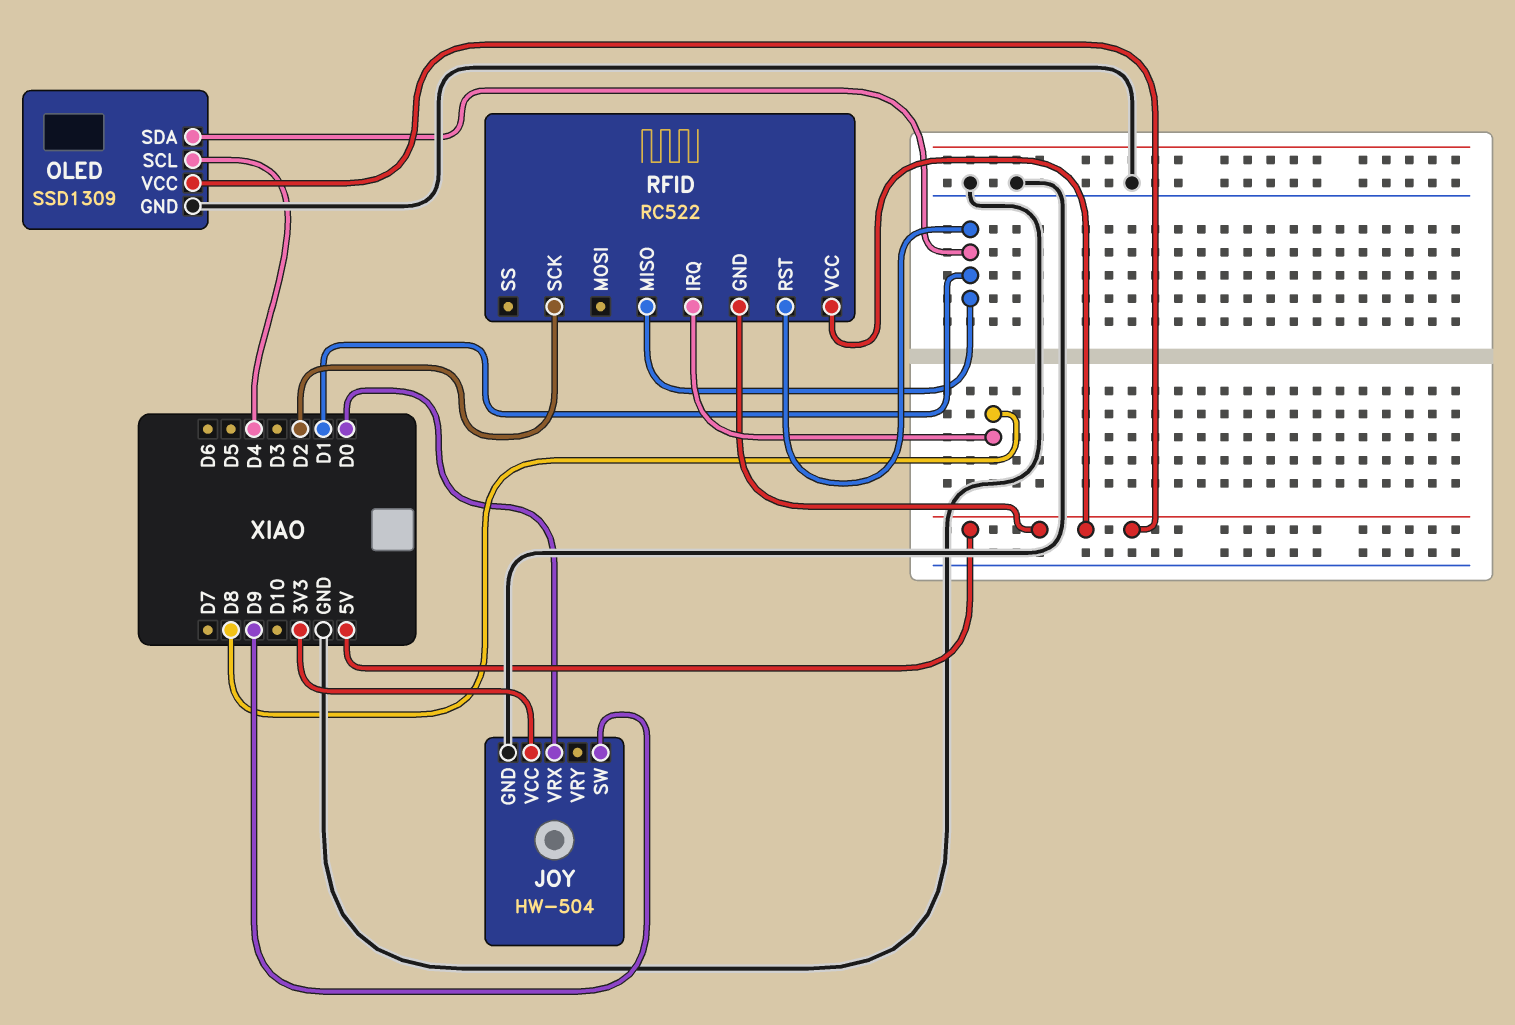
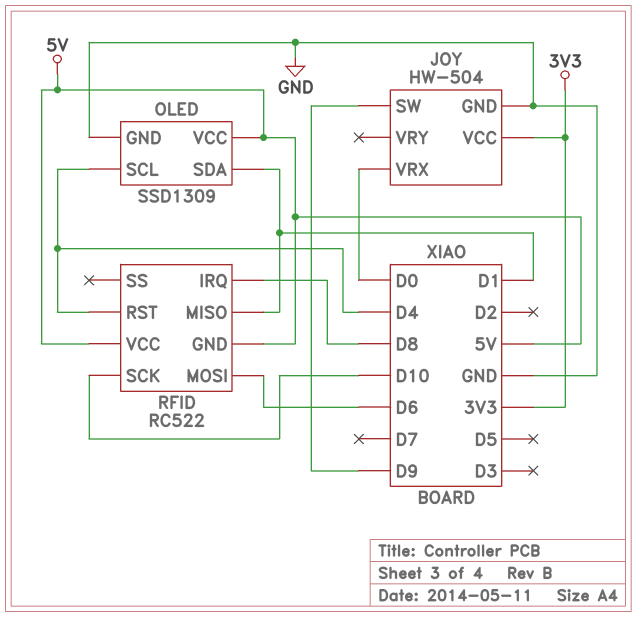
RFID pin MOSI: none -> D6
RFID pin RST: D1 -> D4
RFID pin SCK: D2 -> D10

